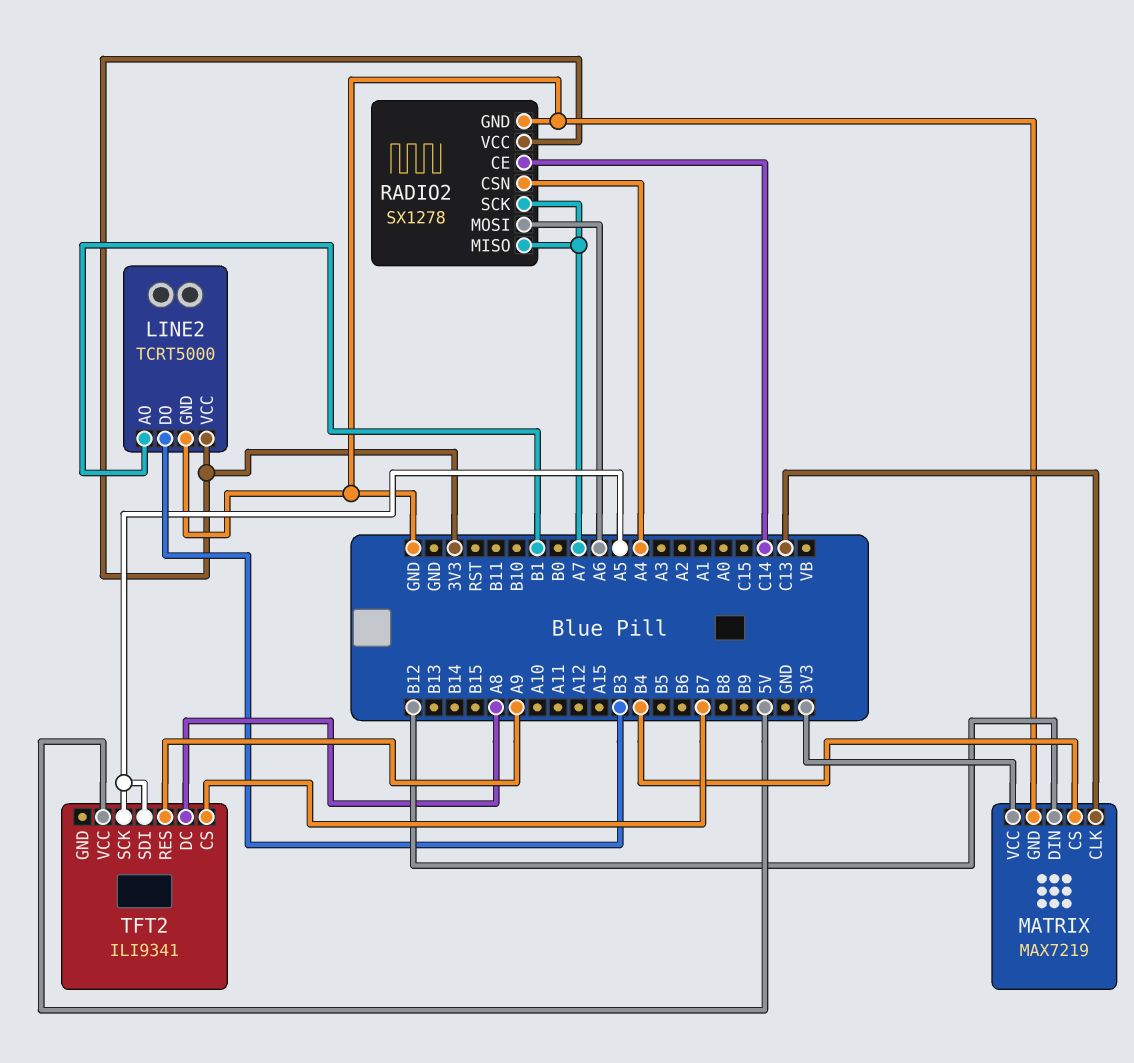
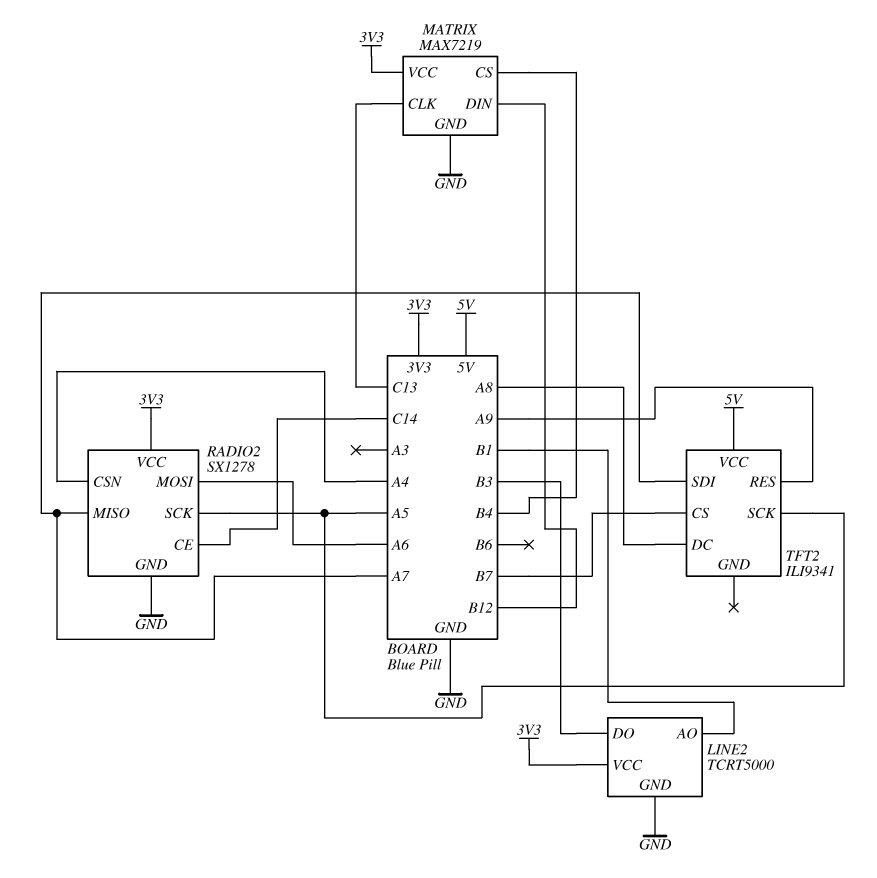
RADIO2 pin SCK: A7 -> A5
TFT2 pin SDI: A5 -> A7

